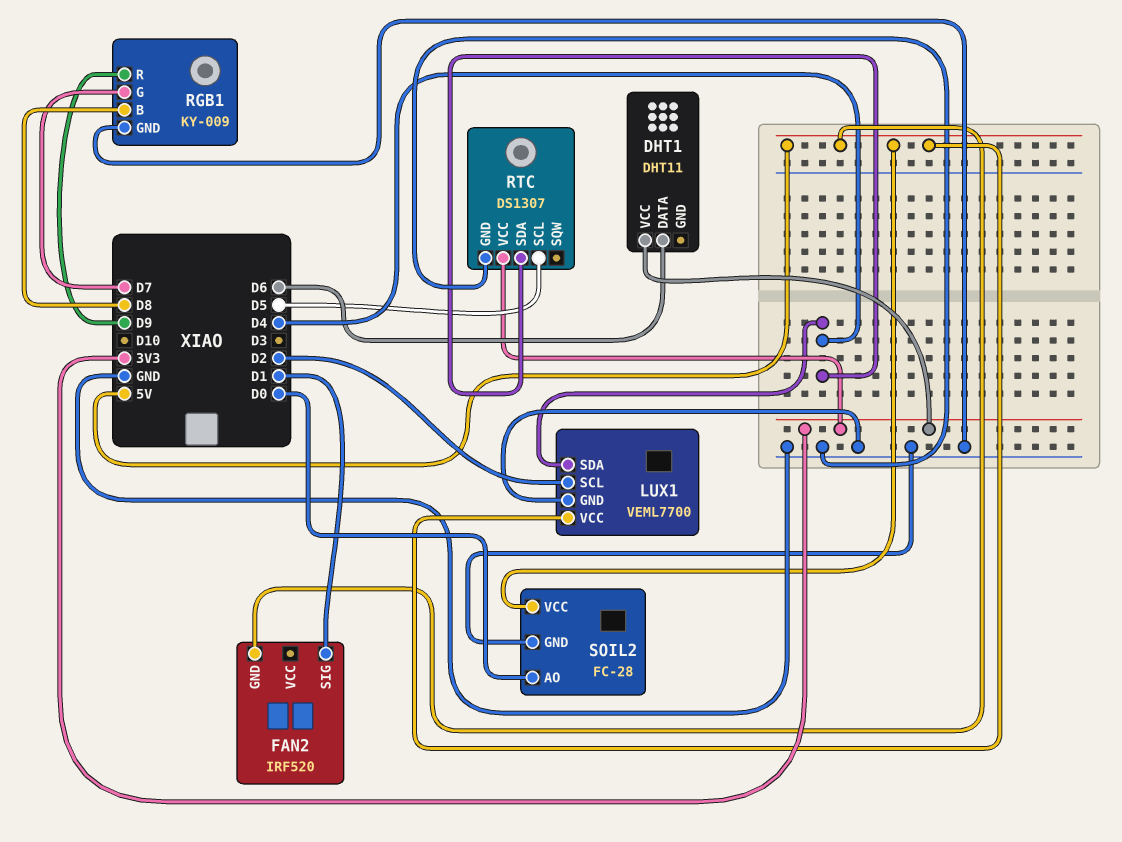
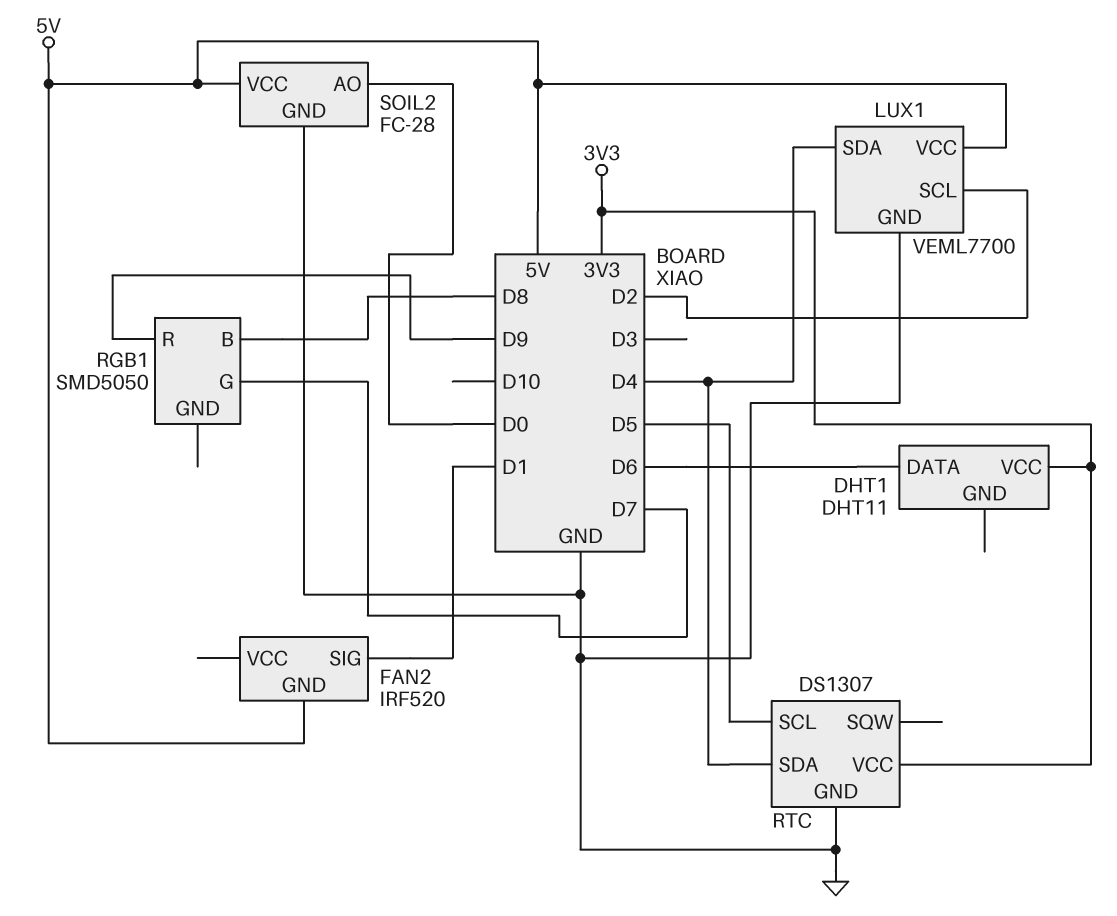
RGB1: KY-009 -> SMD5050
RGB1 pin GND: GND -> none

